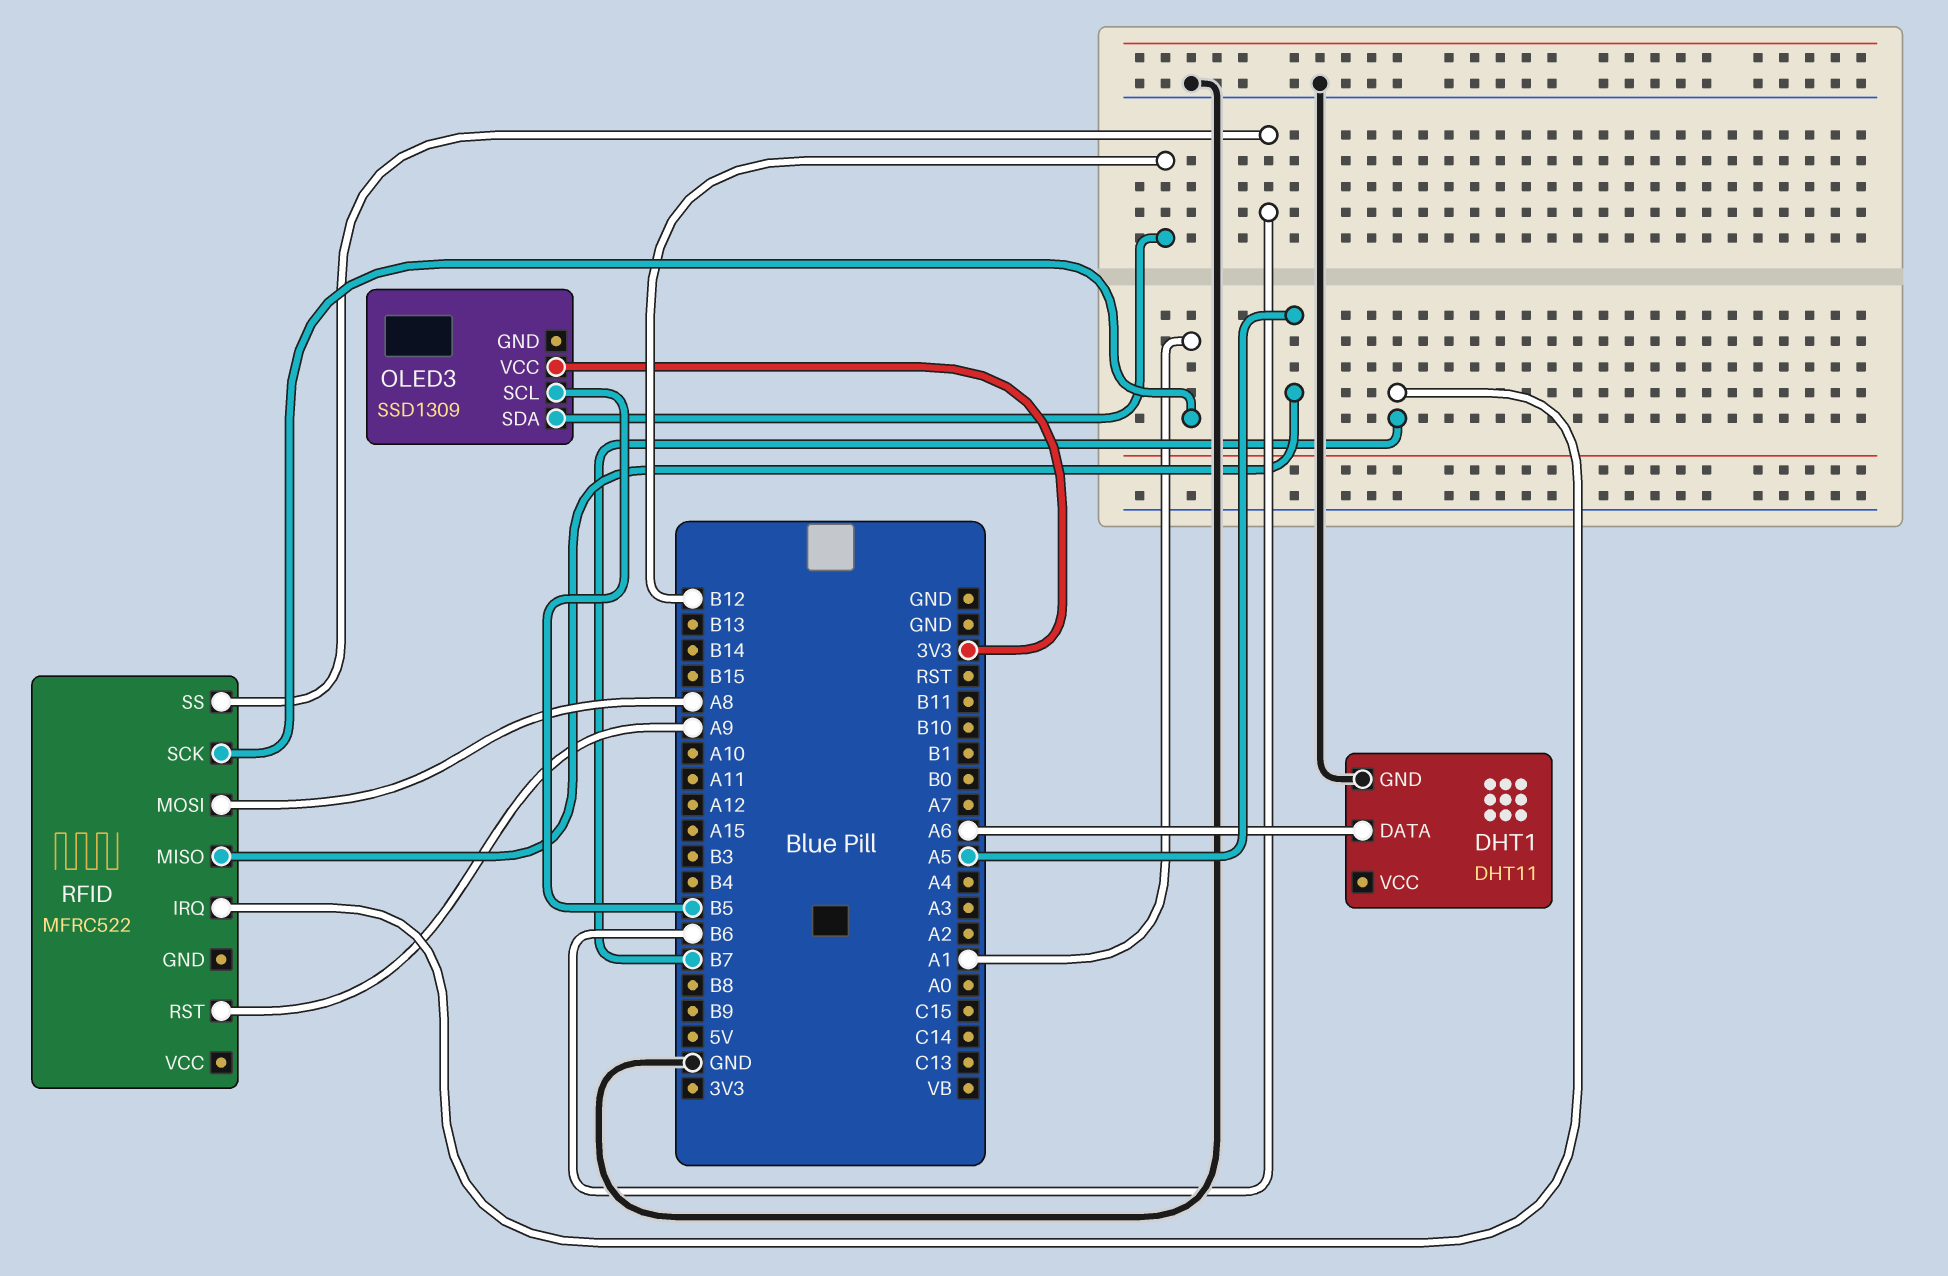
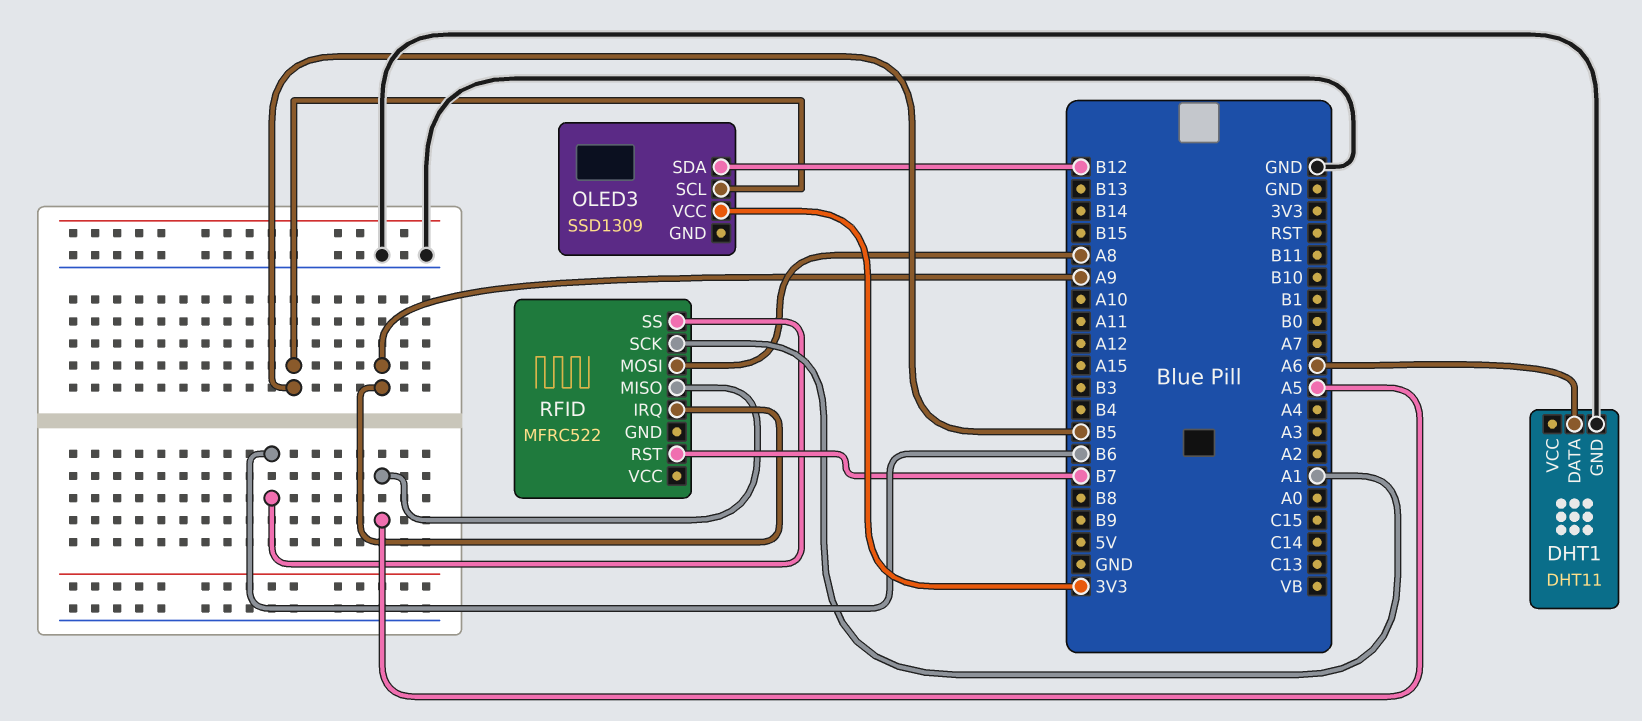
RFID pin IRQ: B7 -> A9
RFID pin RST: A9 -> B7

